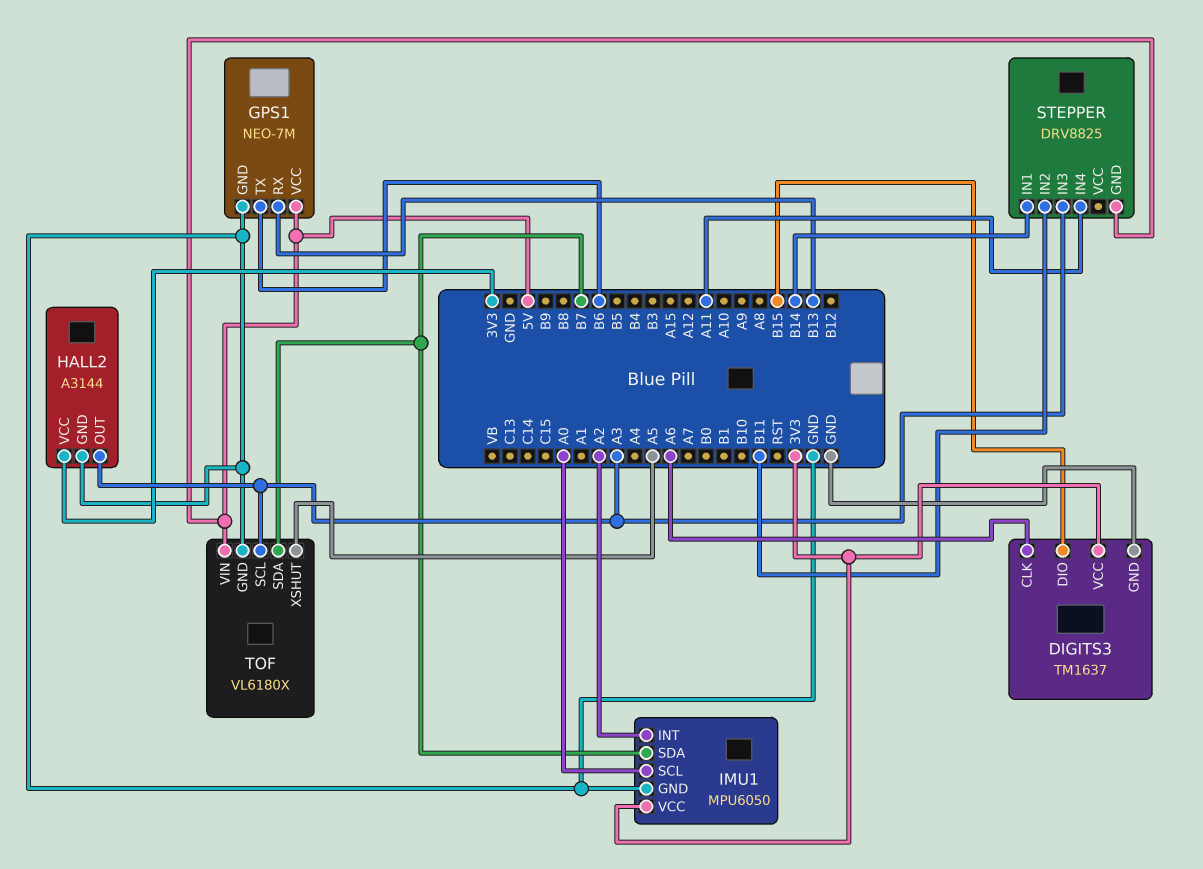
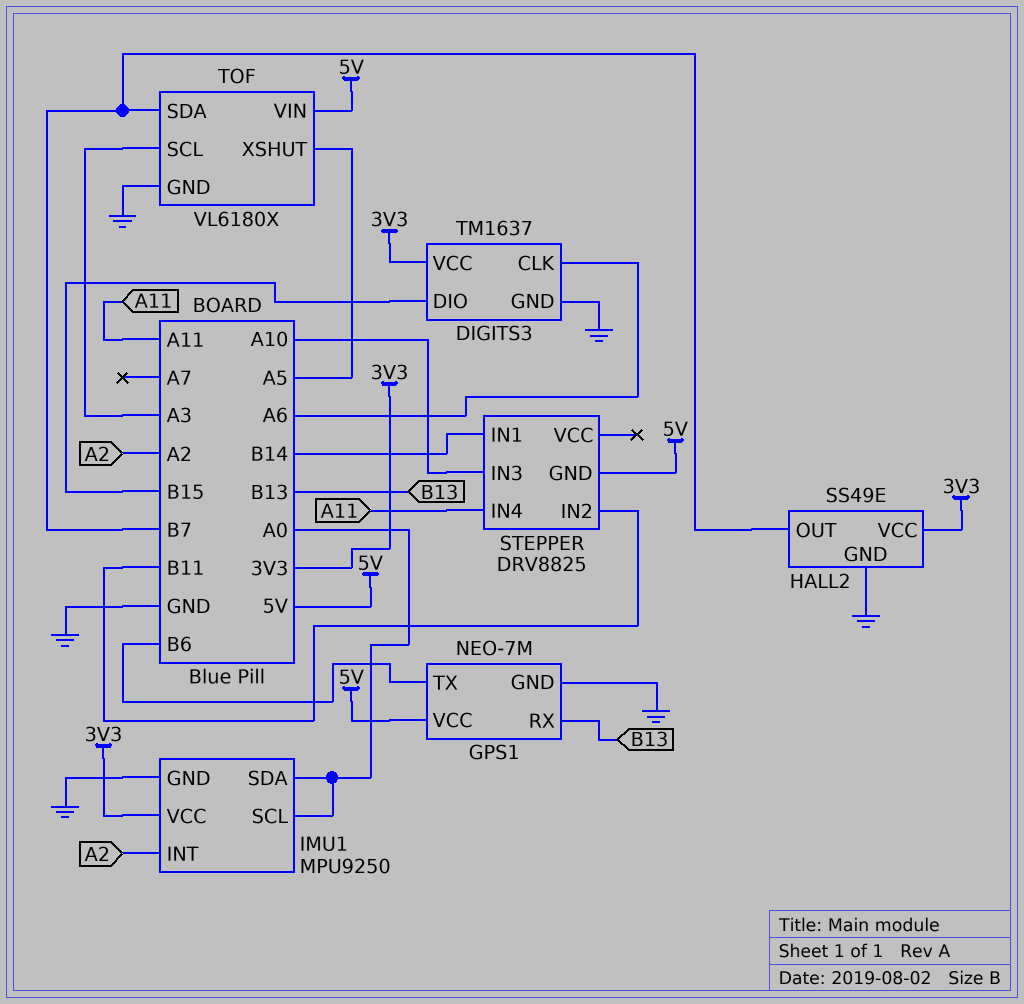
HALL2: A3144 -> SS49E
HALL2 pin OUT: A3 -> B7
IMU1: MPU6050 -> MPU9250
IMU1 pin SDA: B7 -> A0
STEPPER pin IN3: A3 -> A10

